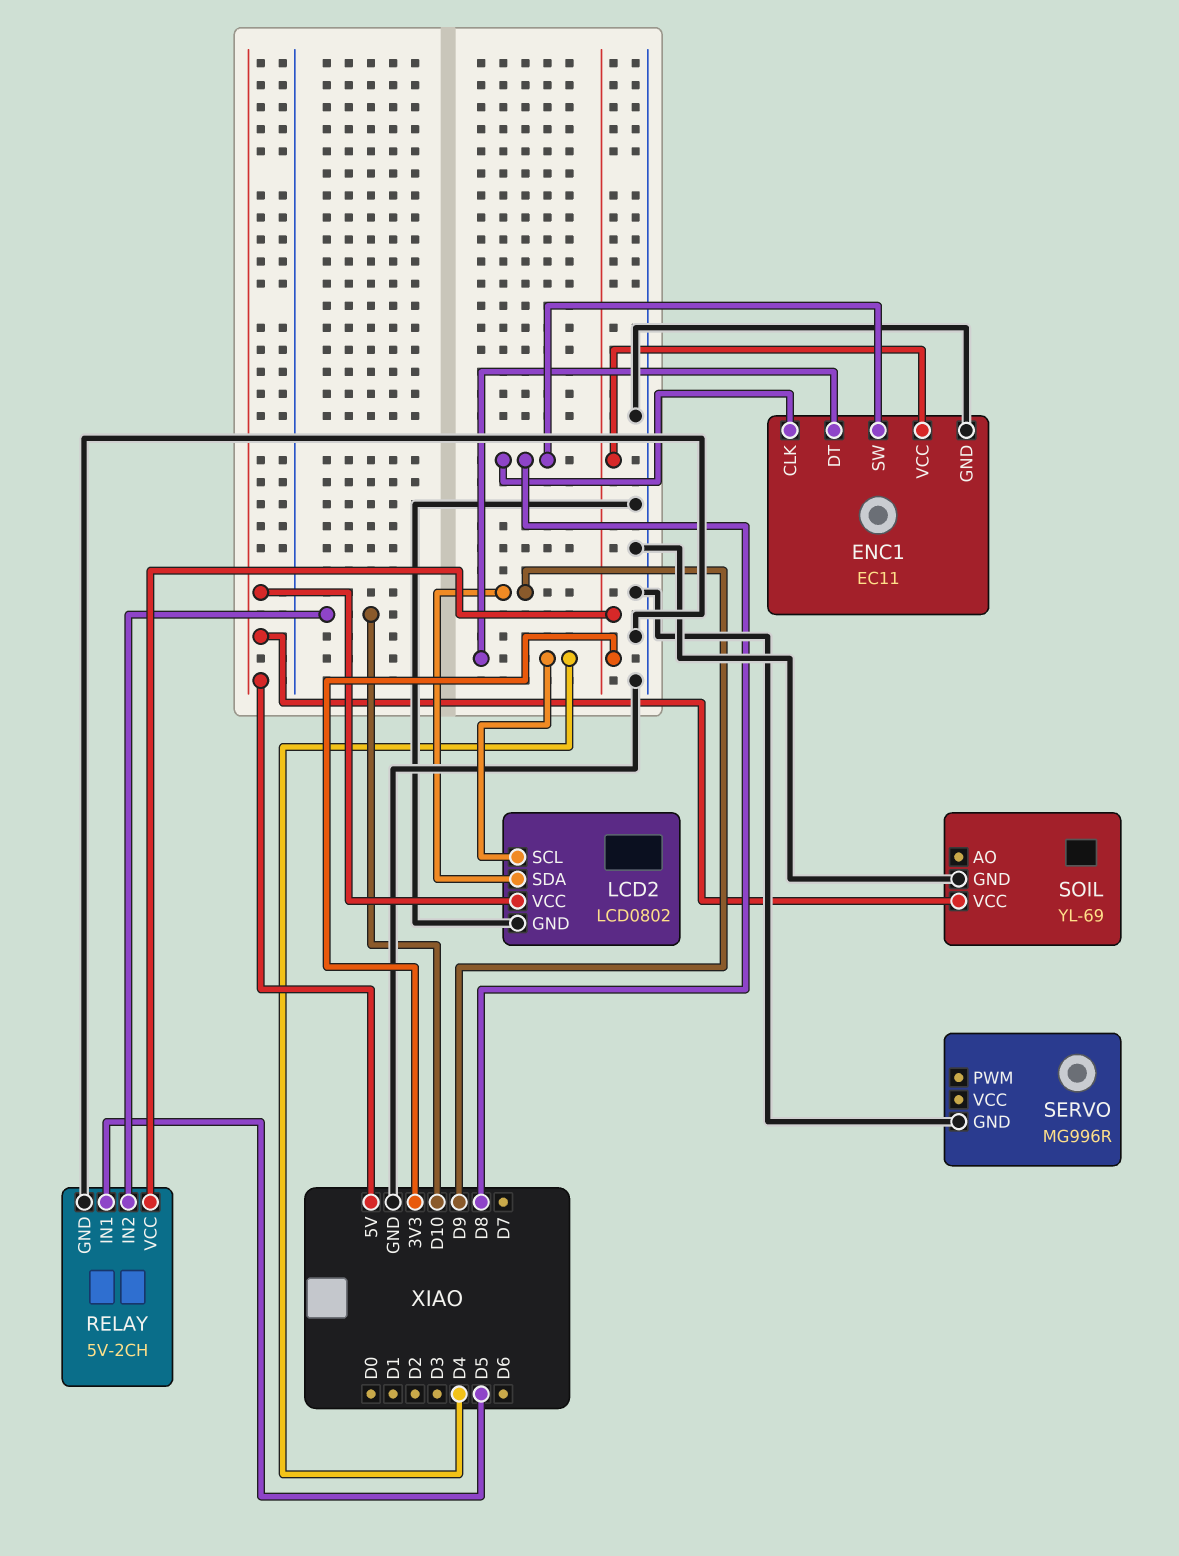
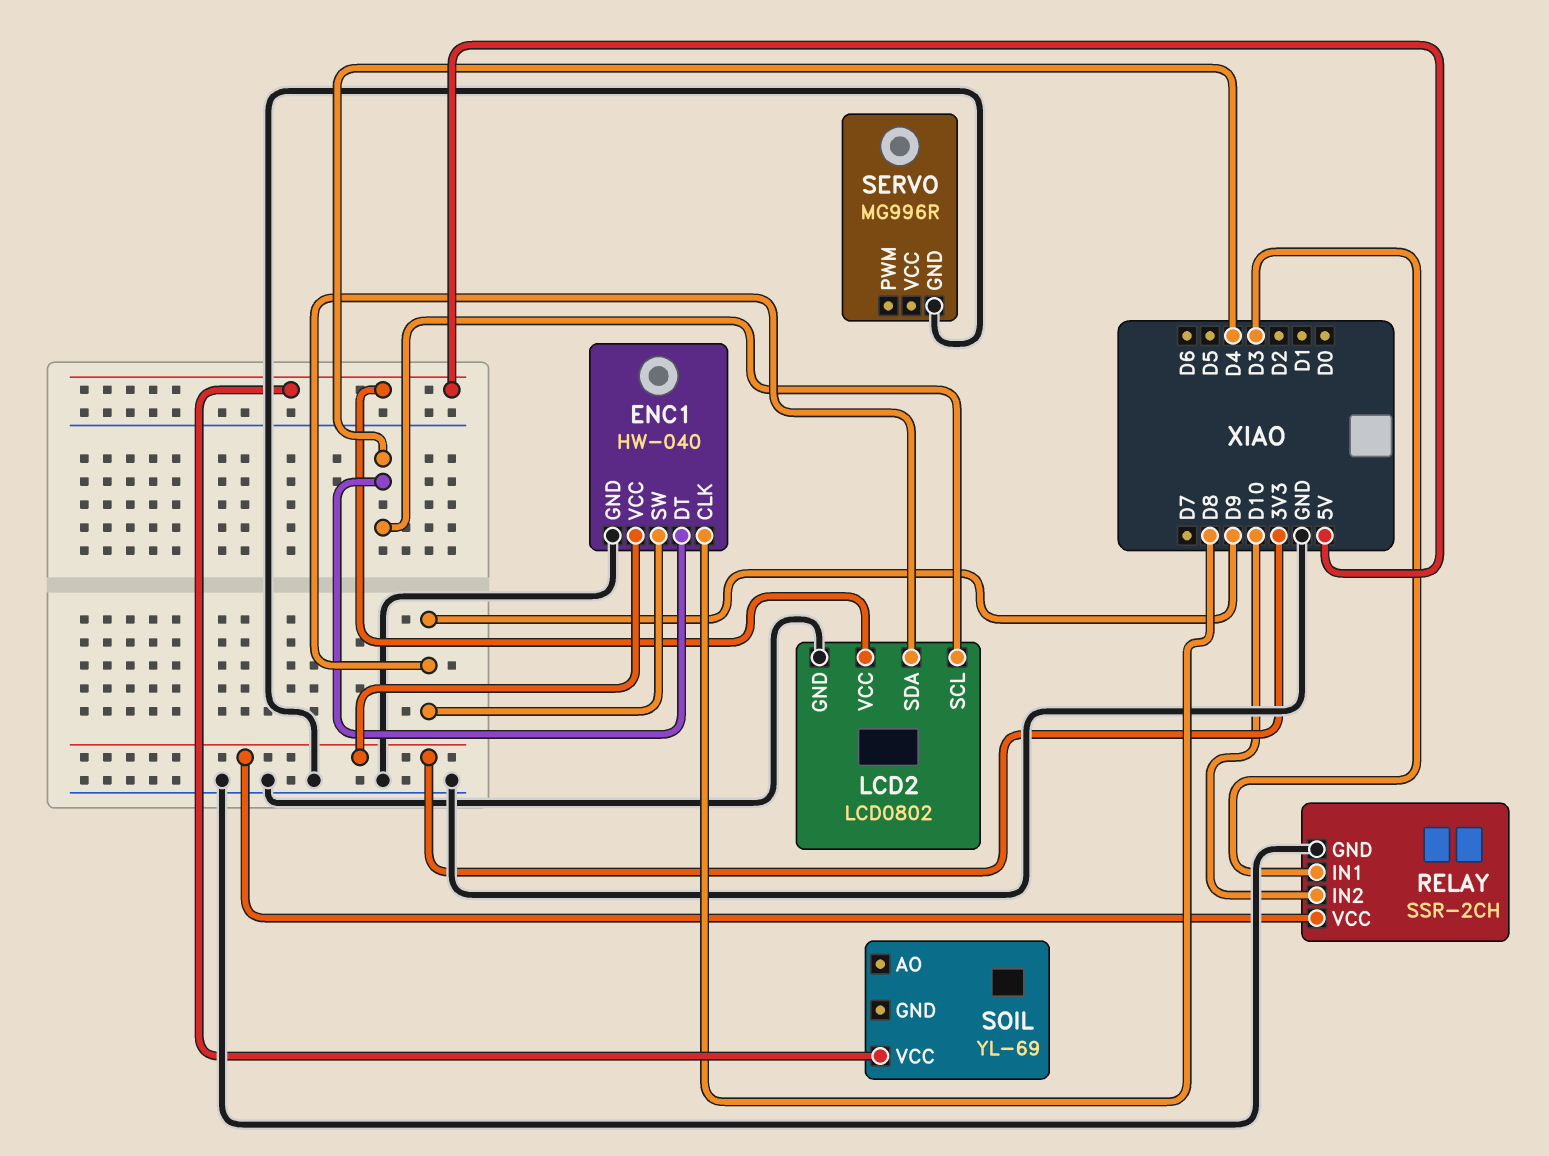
ENC1: EC11 -> HW-040
ENC1 pin SW: D8 -> D9
RELAY: 5V-2CH -> SSR-2CH
RELAY pin IN1: D5 -> D3
SOIL pin GND: GND -> none

